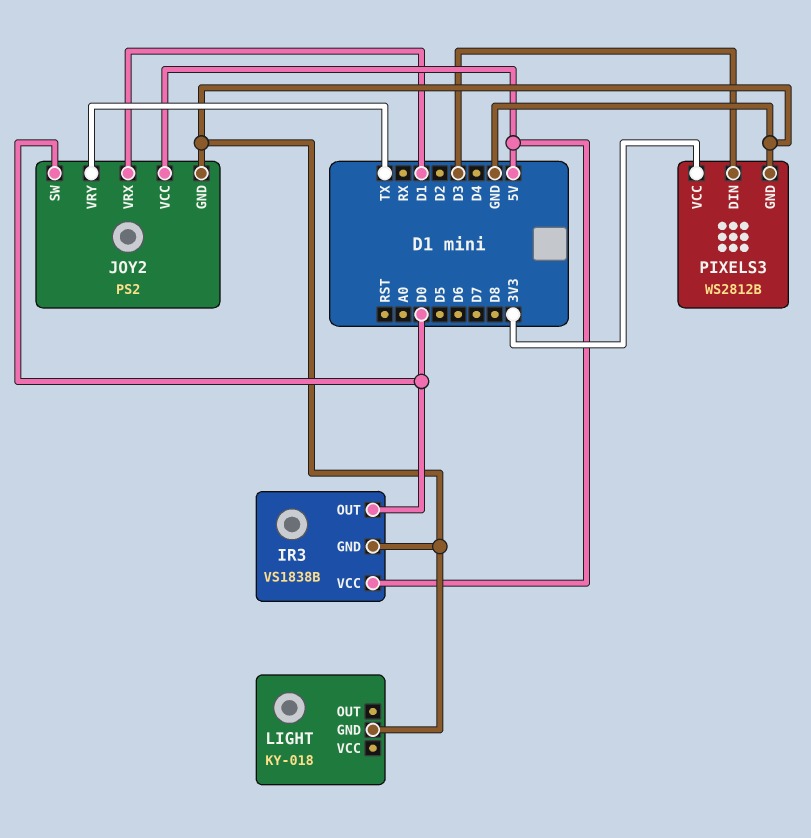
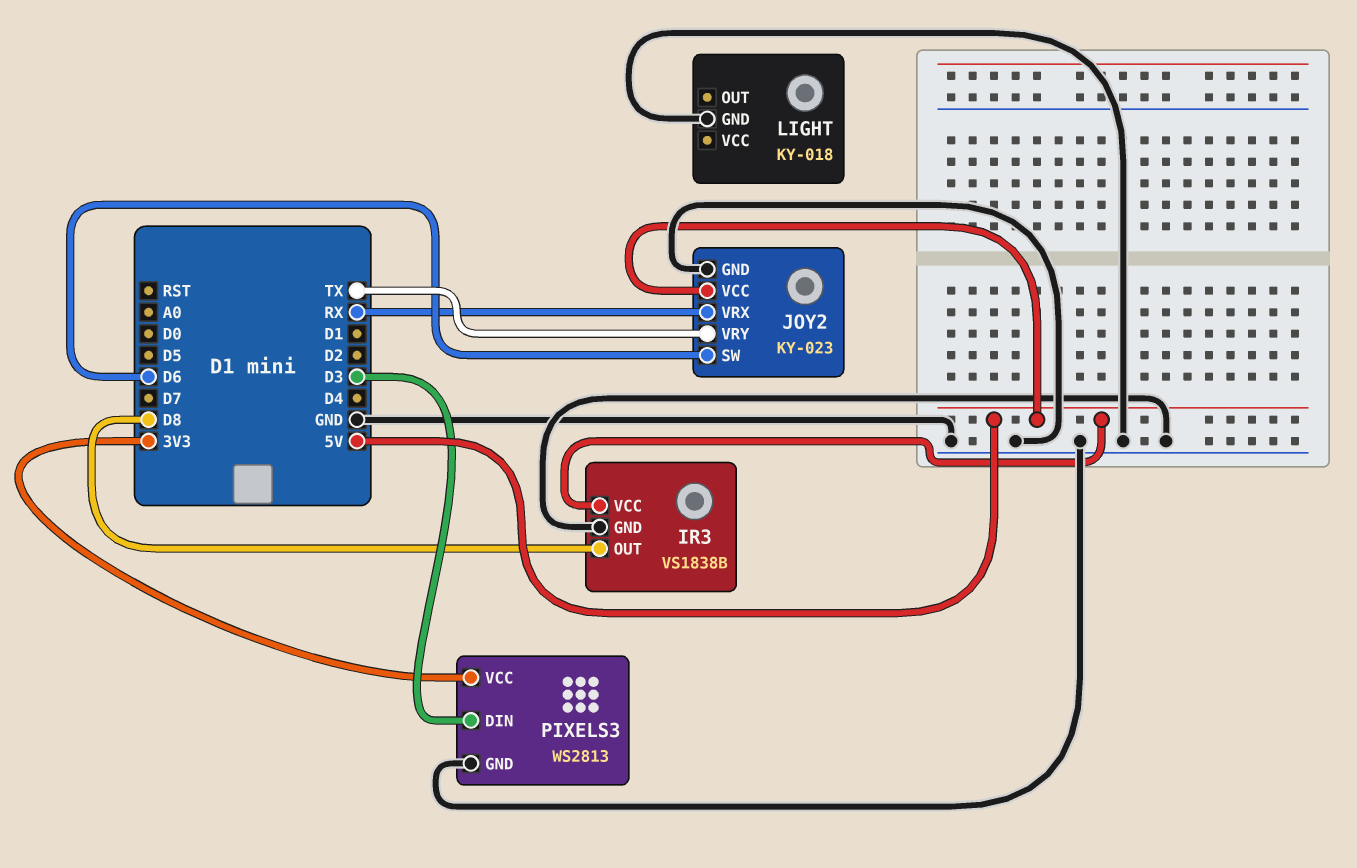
IR3 pin OUT: D0 -> D8
JOY2: PS2 -> KY-023
JOY2 pin SW: D0 -> D6
JOY2 pin VRX: D1 -> RX
PIXELS3: WS2812B -> WS2813

